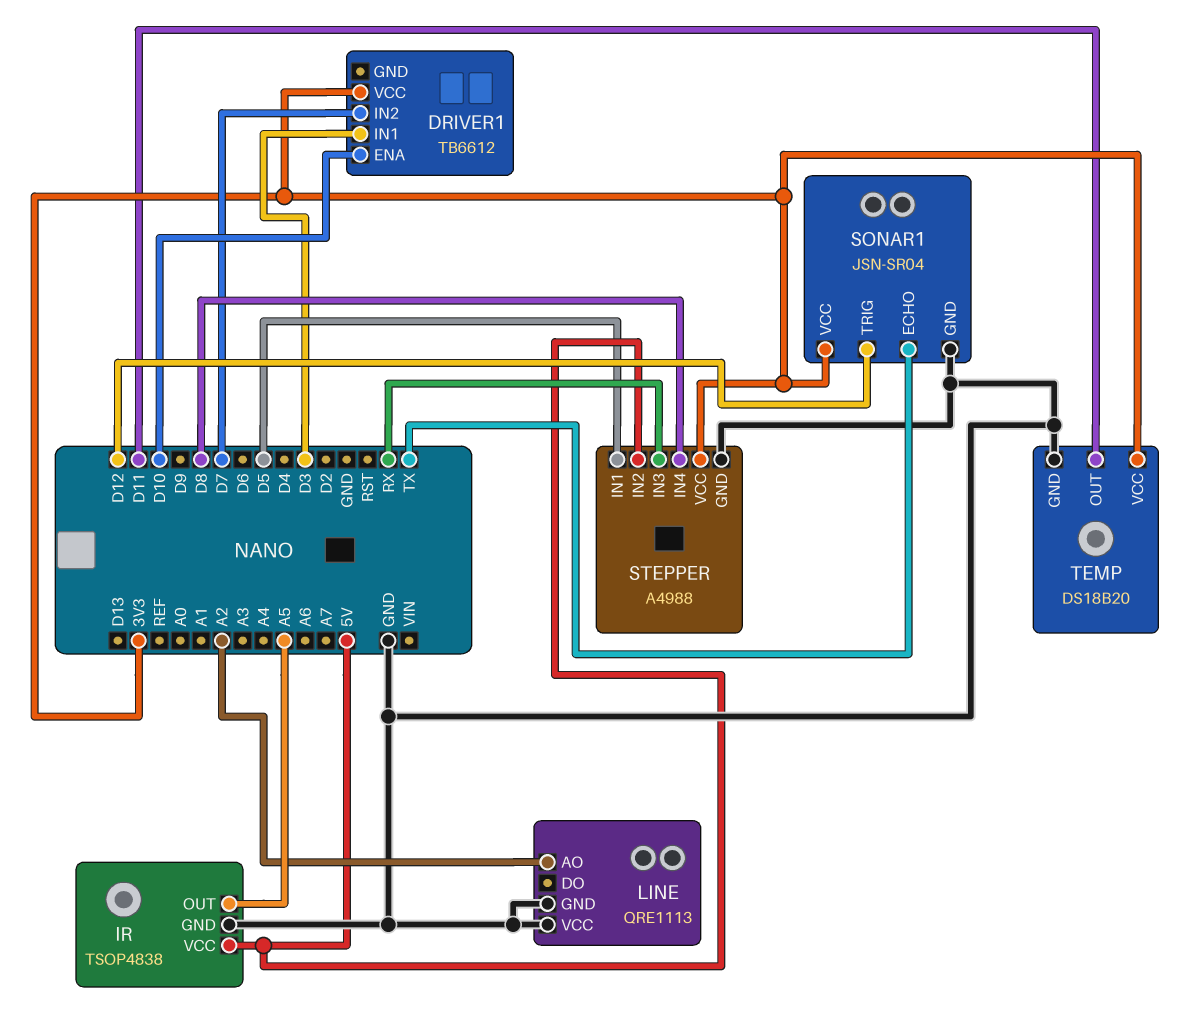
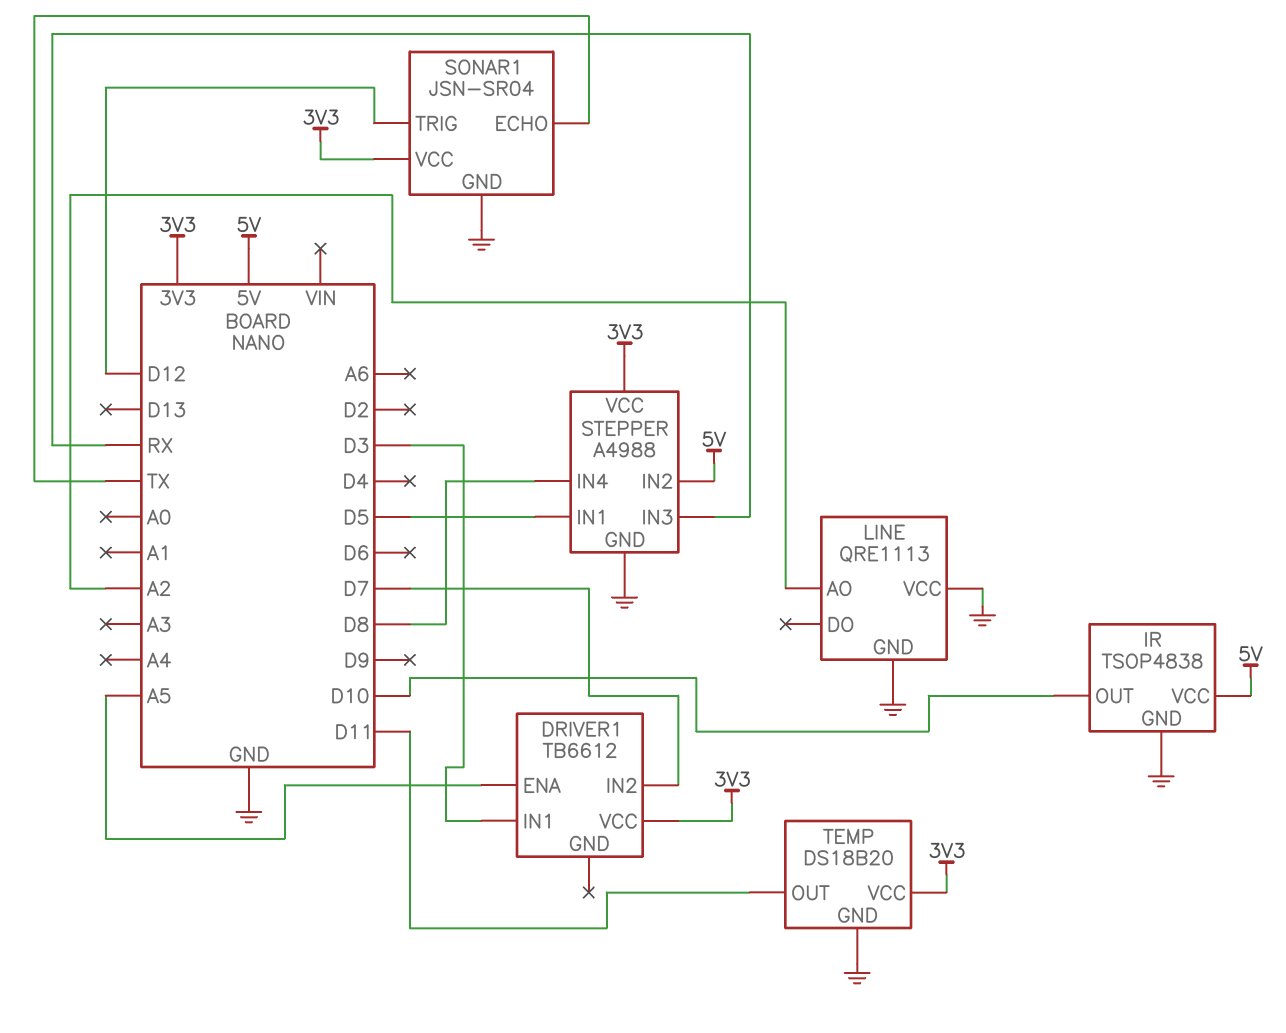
DRIVER1 pin ENA: D10 -> A5
IR pin OUT: A5 -> D10

